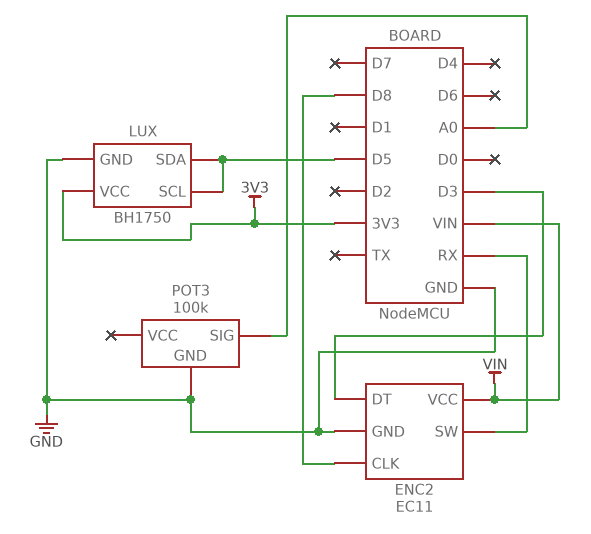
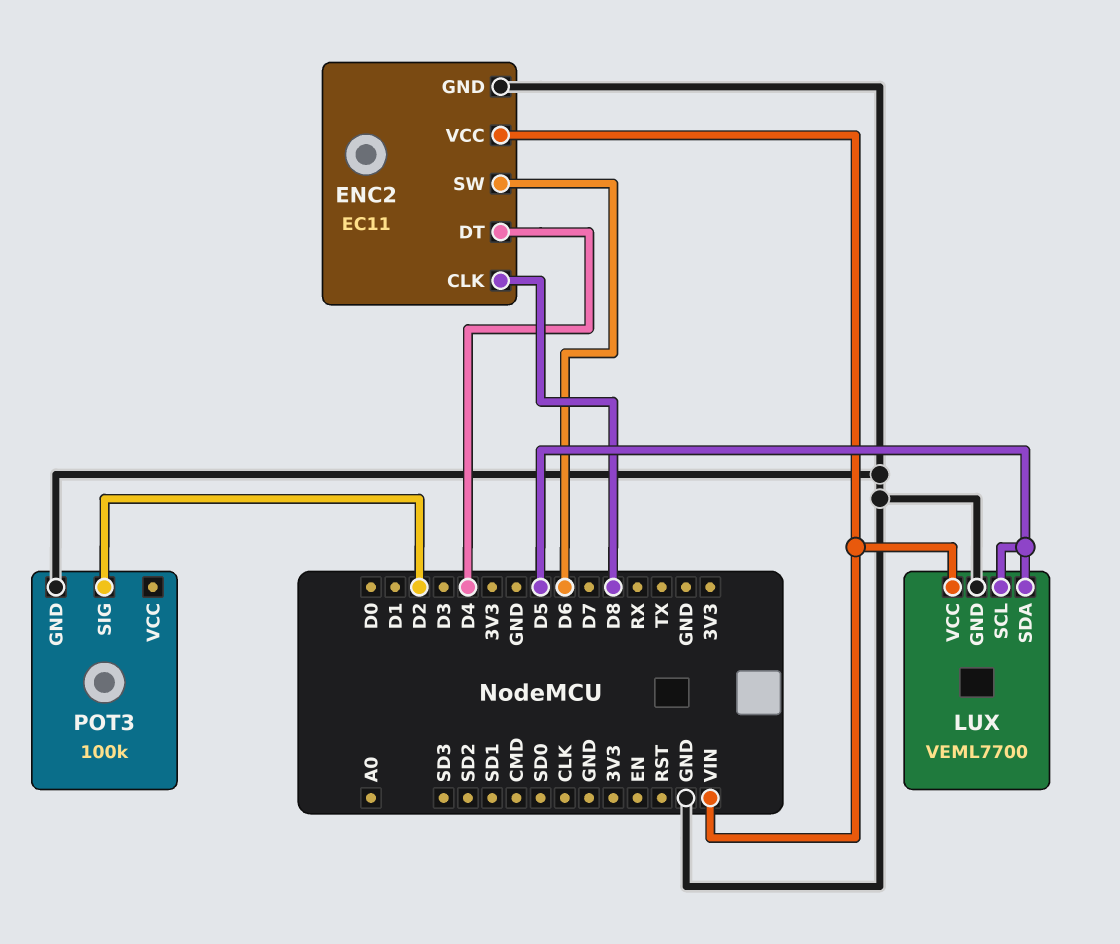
ENC2 pin DT: D3 -> D4
ENC2 pin SW: RX -> D6
LUX: BH1750 -> VEML7700
LUX pin VCC: 3V3 -> VIN
POT3 pin SIG: A0 -> D2

